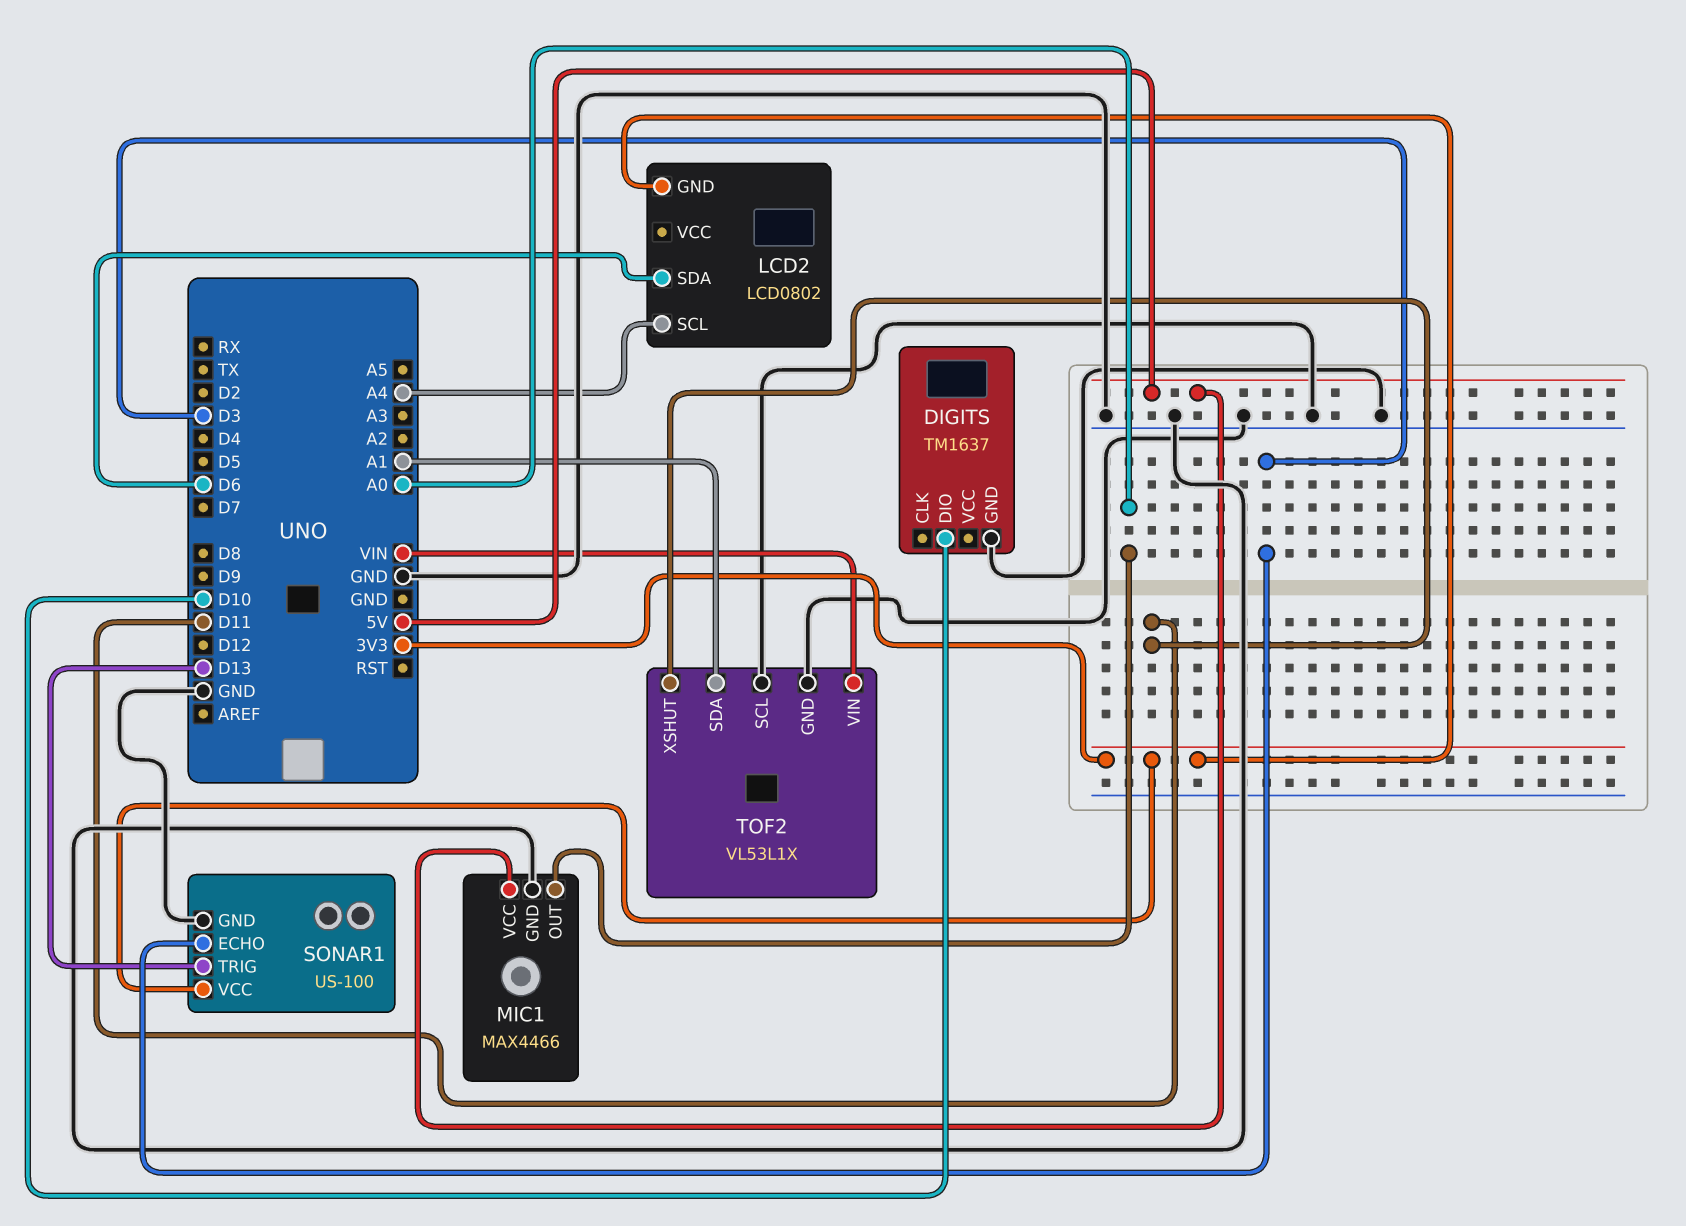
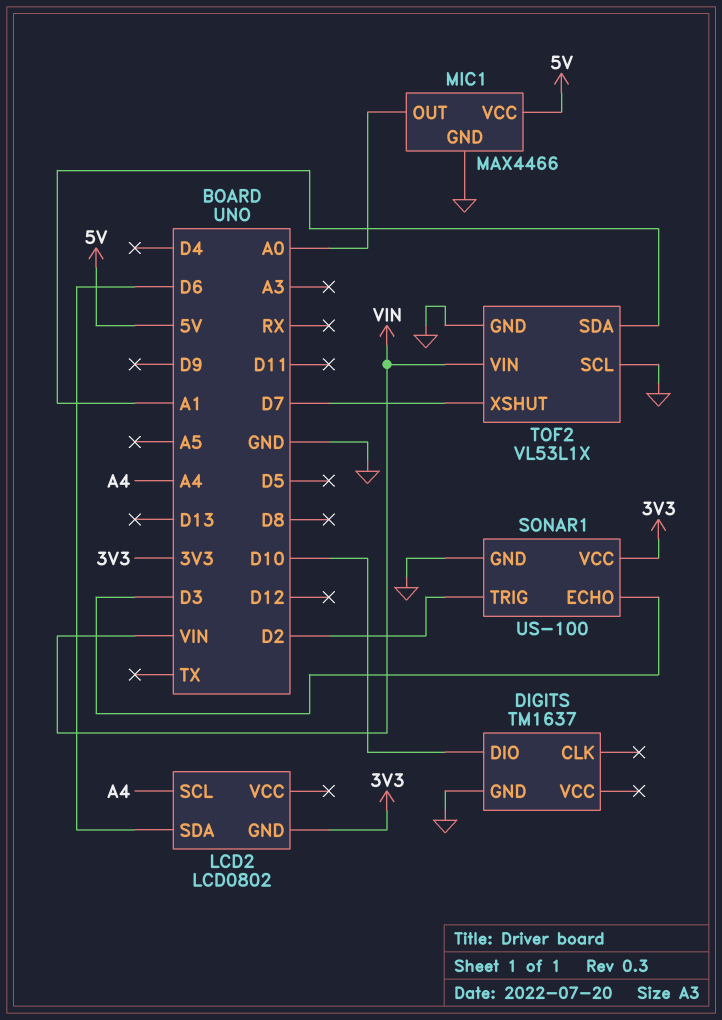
SONAR1 pin TRIG: D13 -> D2
TOF2 pin XSHUT: D11 -> D7

